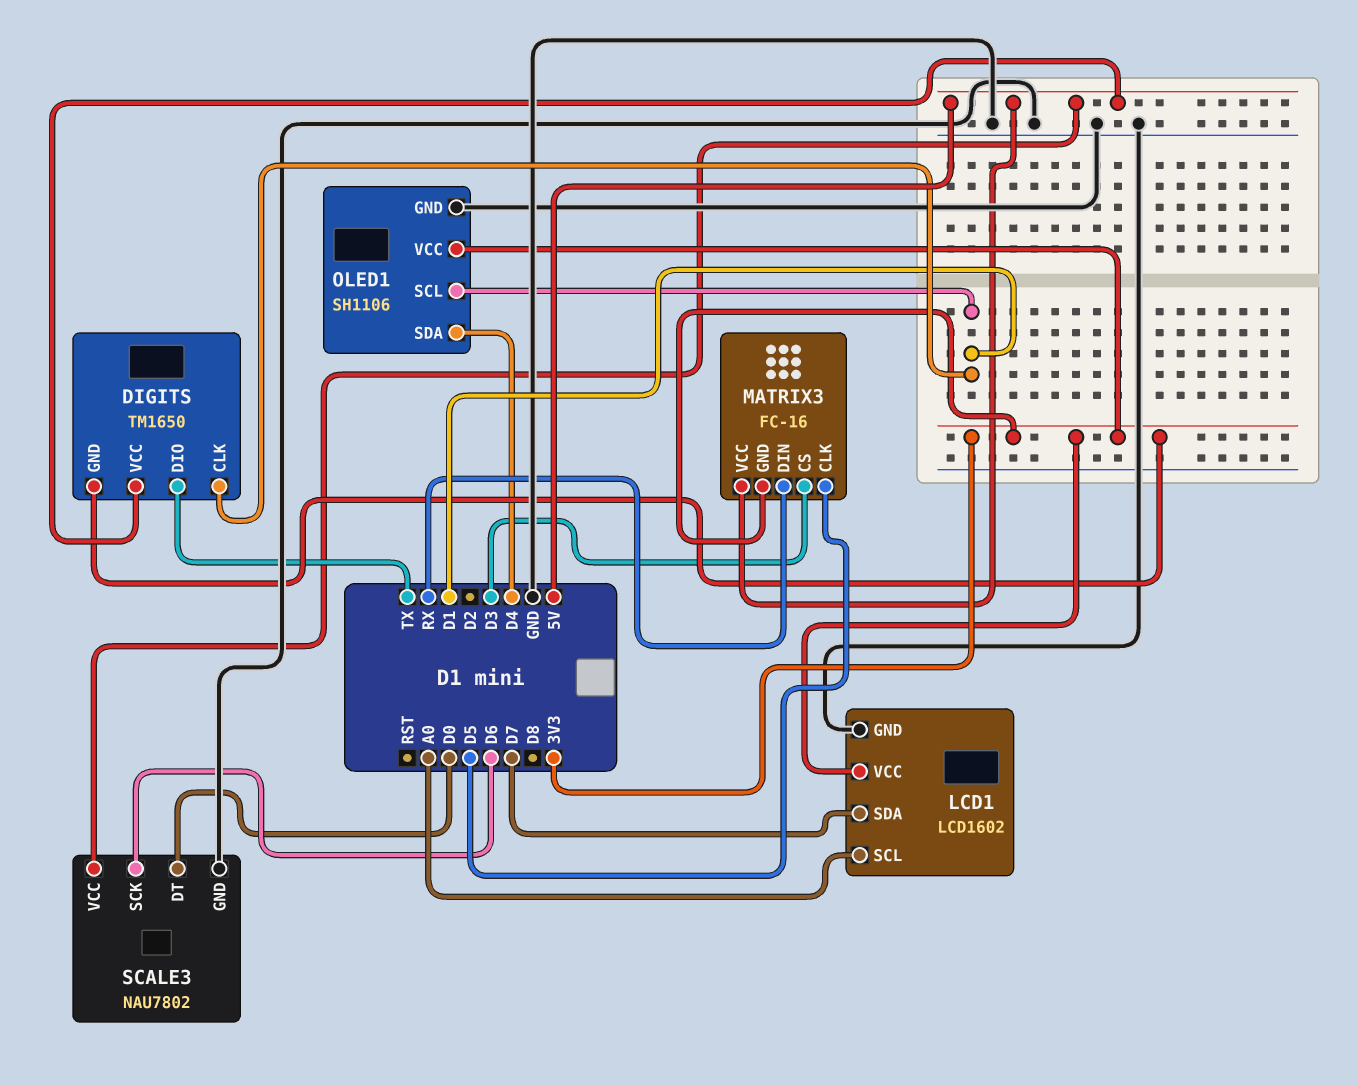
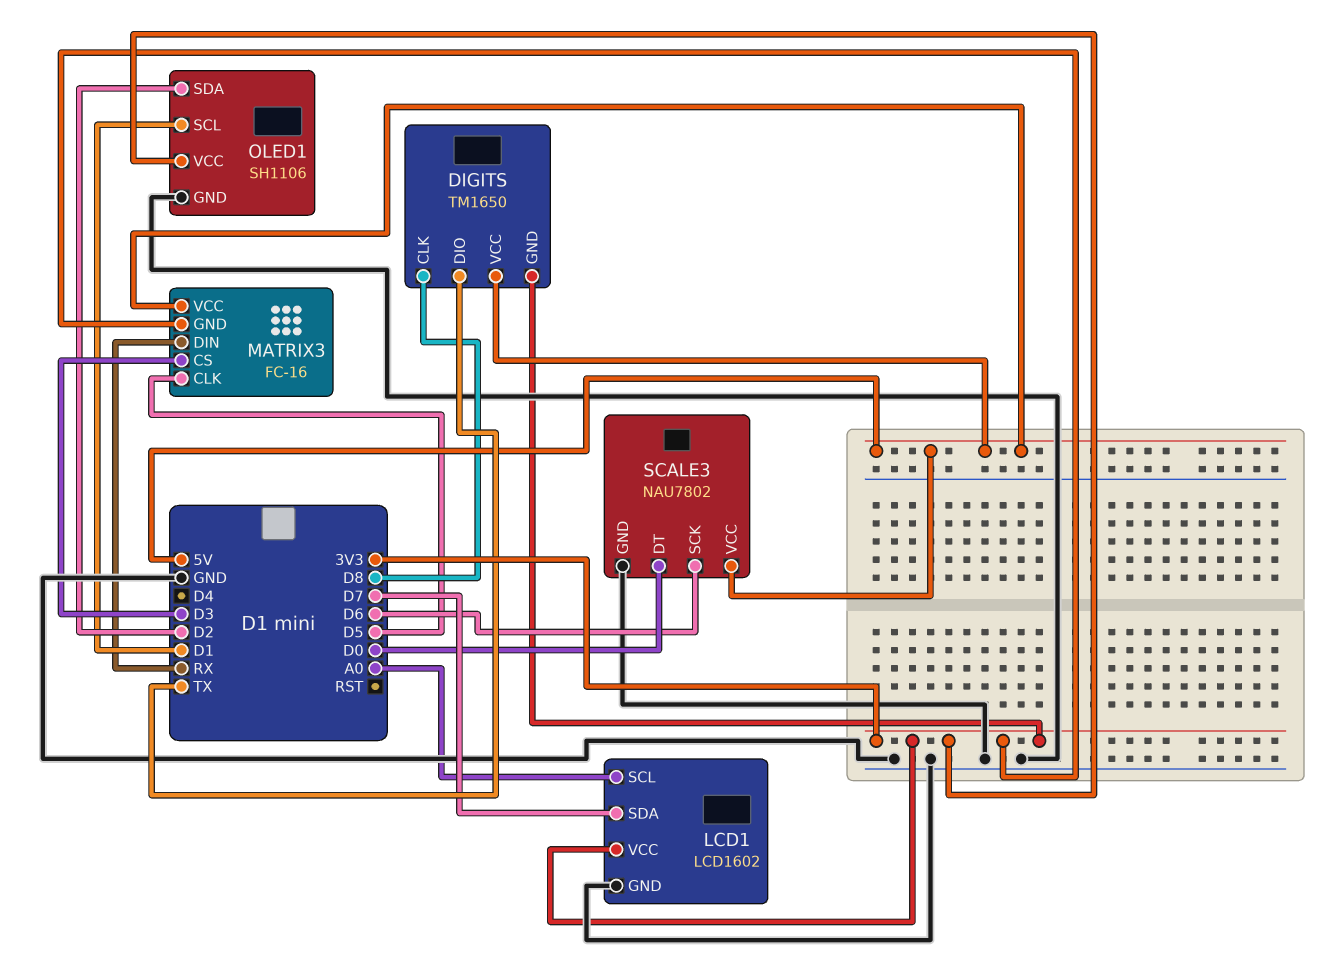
DIGITS pin CLK: D1 -> D8
OLED1 pin SDA: D4 -> D2

